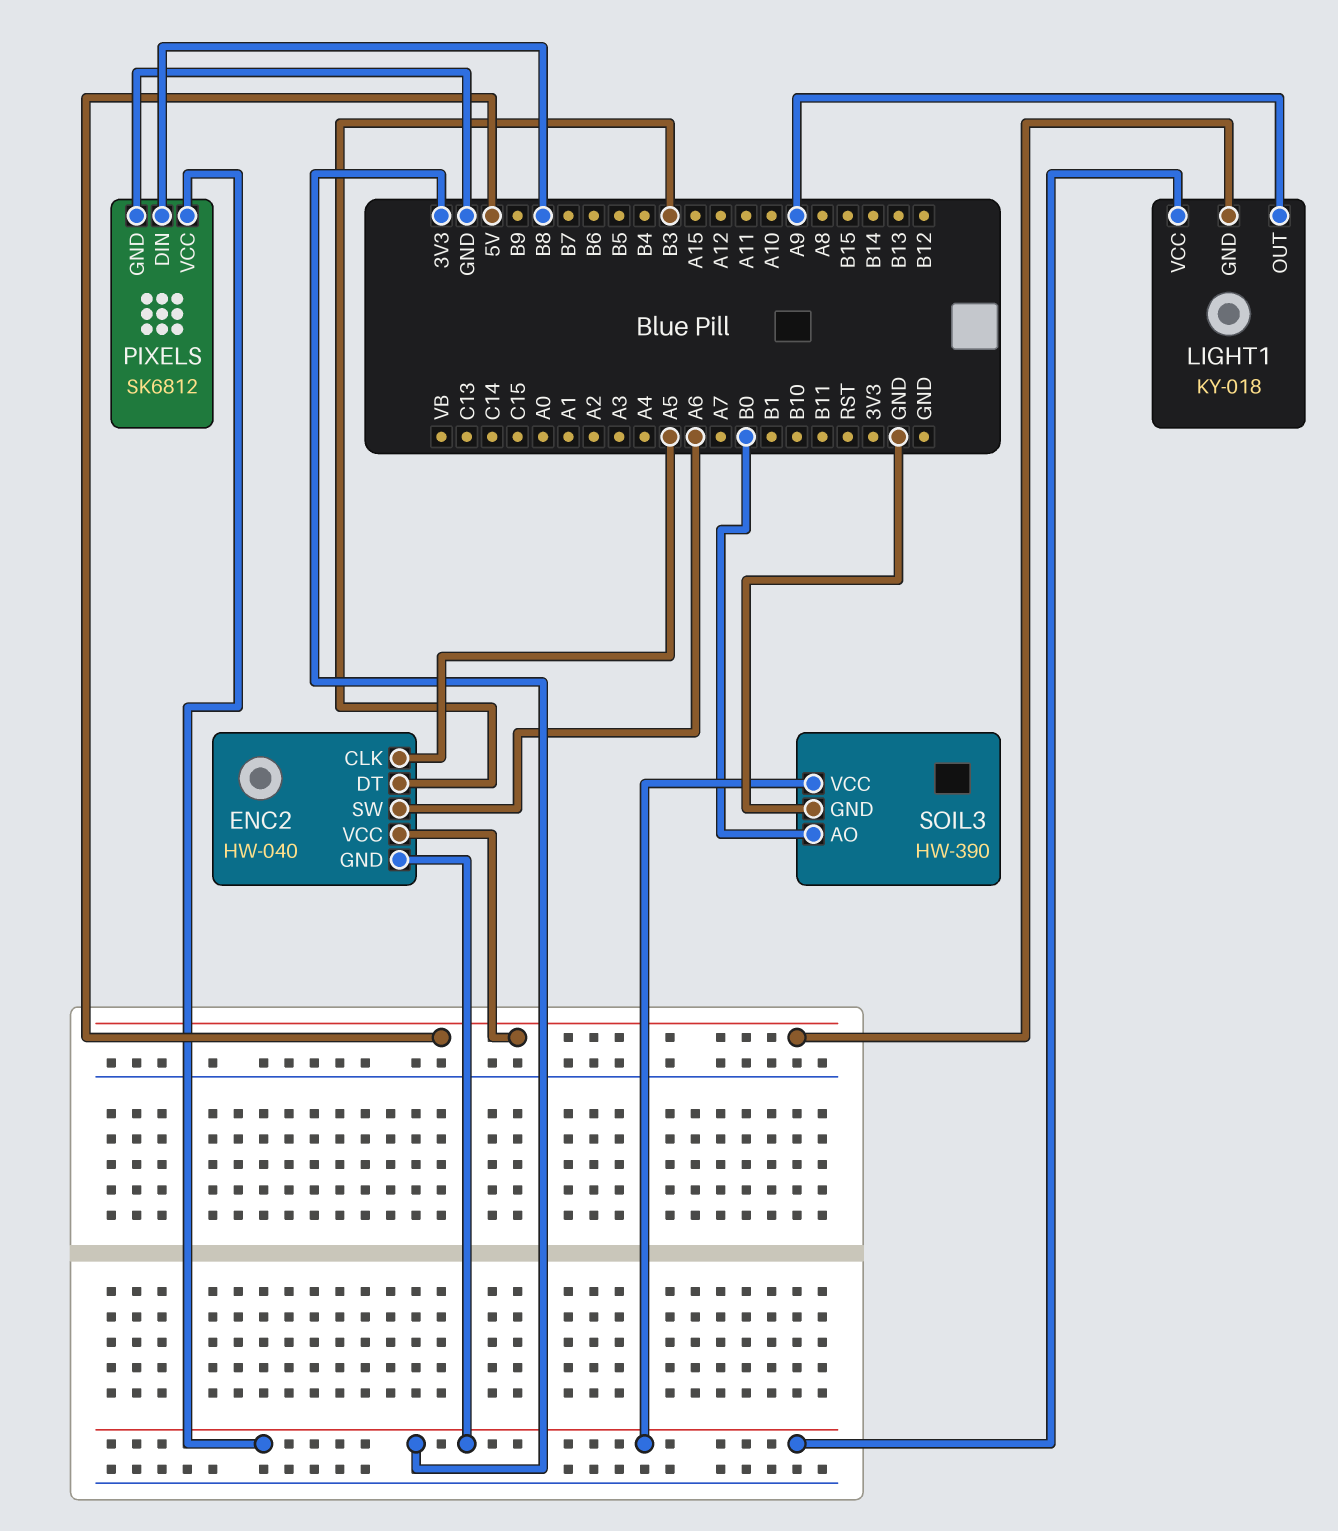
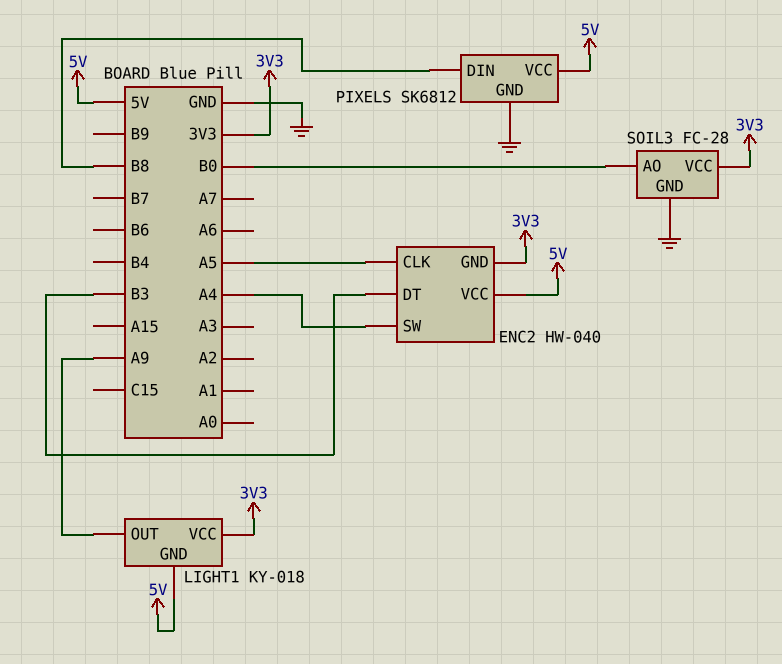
ENC2 pin SW: A6 -> A4
PIXELS pin VCC: 3V3 -> 5V
SOIL3: HW-390 -> FC-28

